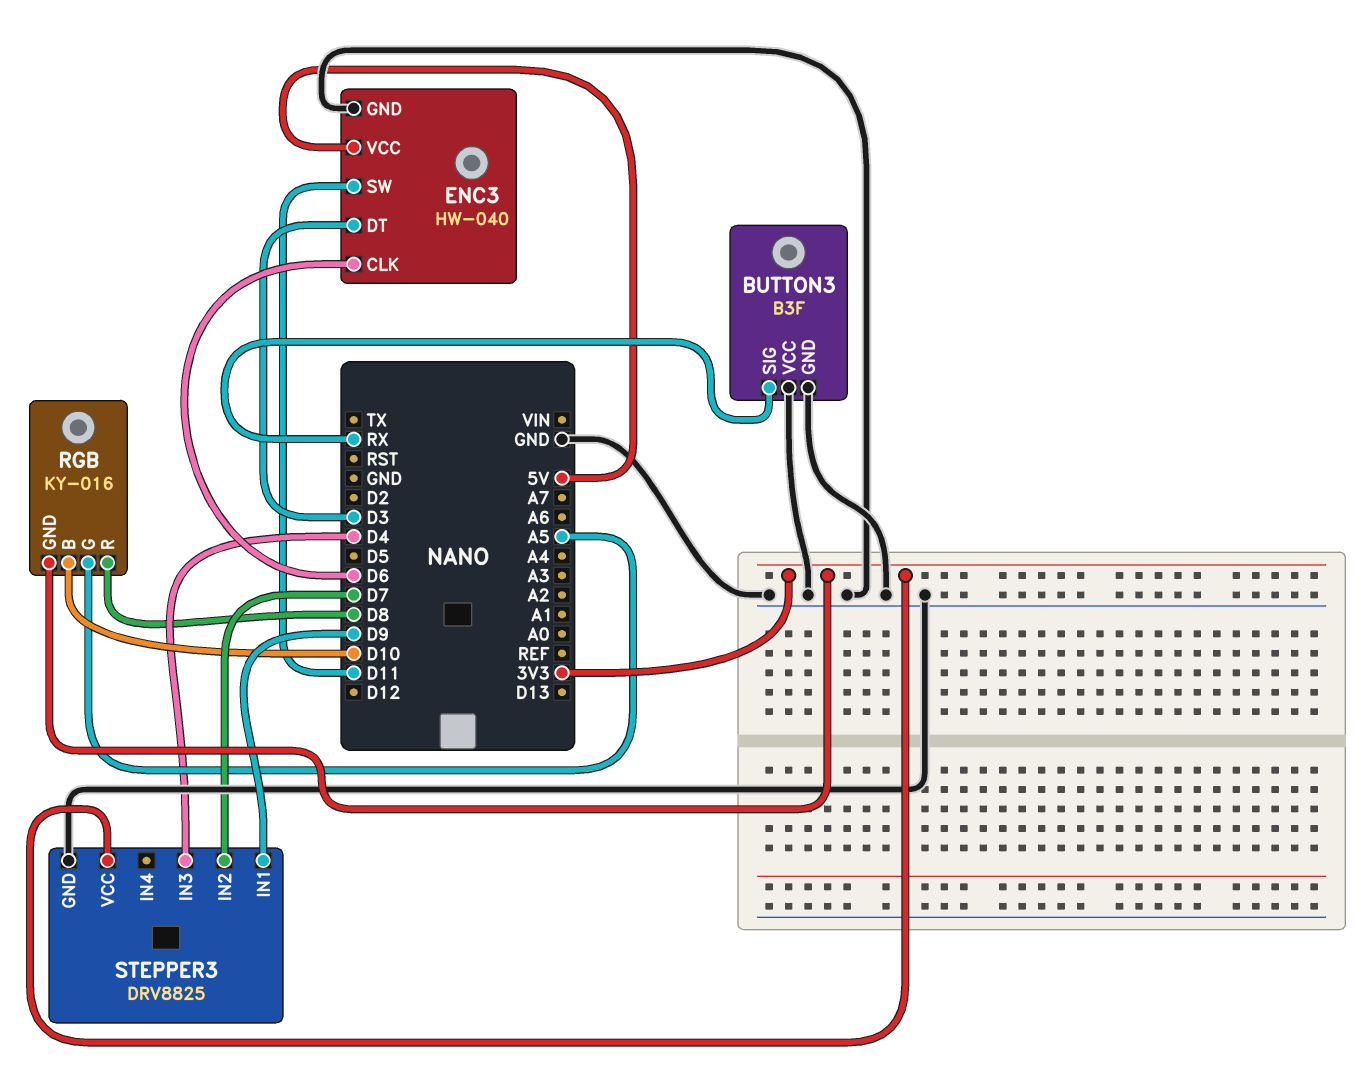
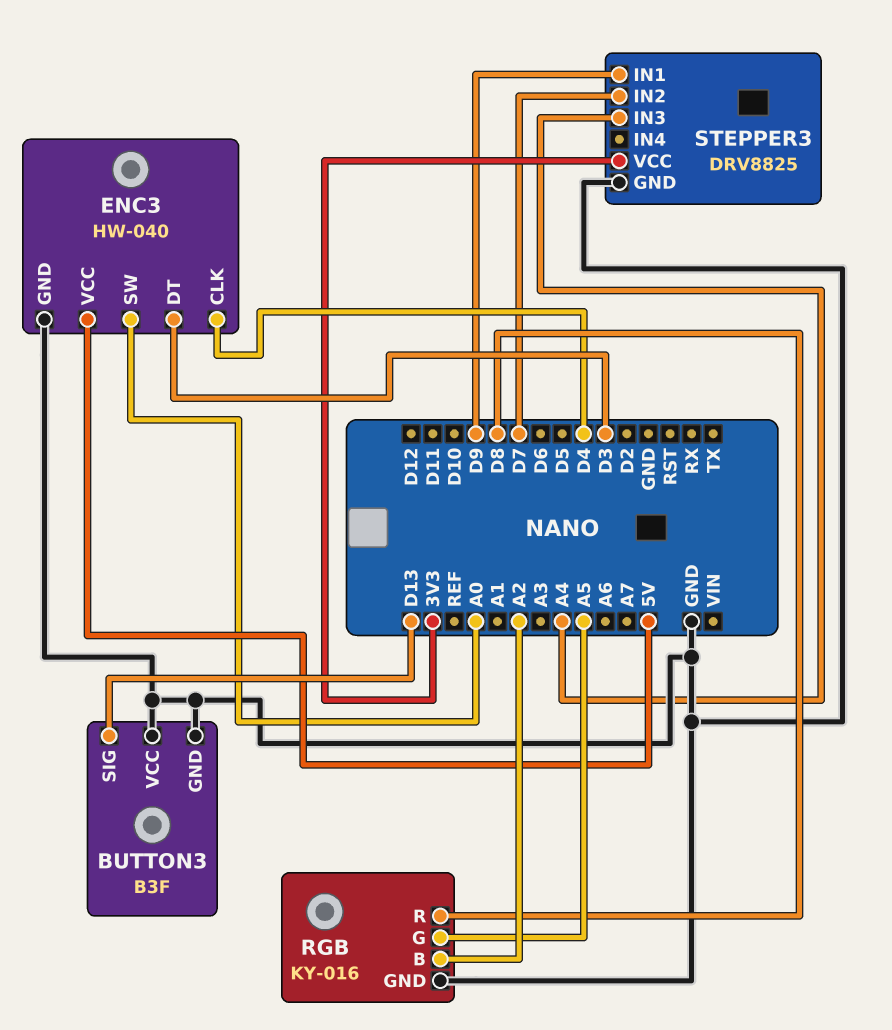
BUTTON3 pin SIG: RX -> D13
ENC3 pin CLK: D6 -> D4
ENC3 pin SW: D11 -> A0
RGB pin B: D10 -> A2
RGB pin GND: 3V3 -> GND
STEPPER3 pin IN3: D4 -> A4

